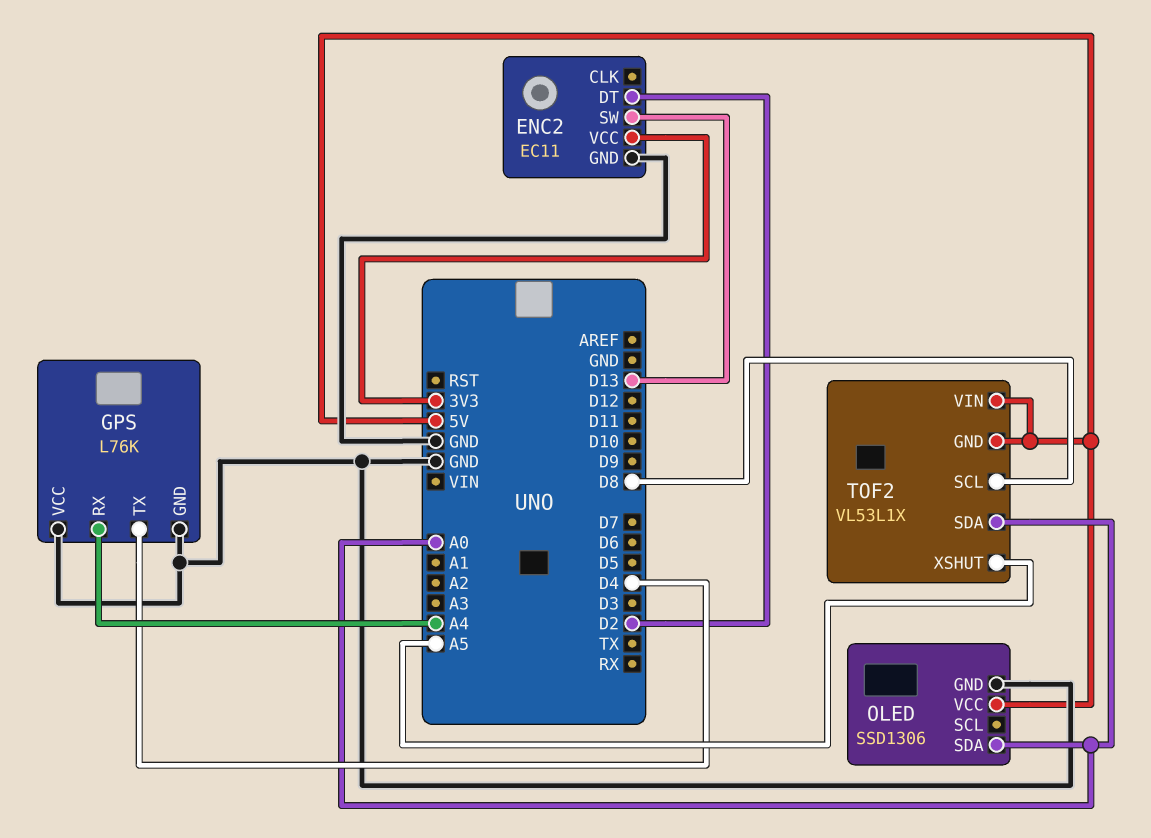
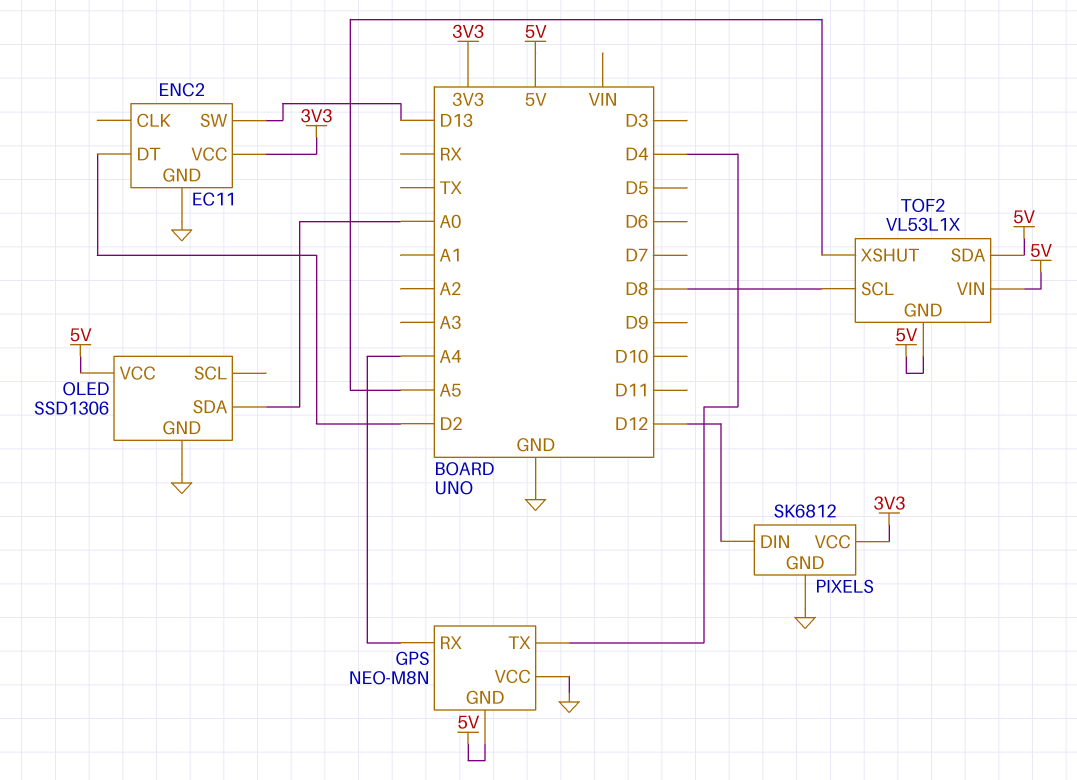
GPS: L76K -> NEO-M8N
GPS pin GND: GND -> 5V
PIXELS: none -> SK6812
PIXELS pin DIN: none -> D12
PIXELS pin GND: none -> GND
PIXELS pin VCC: none -> 3V3
TOF2 pin SDA: A0 -> 5V

